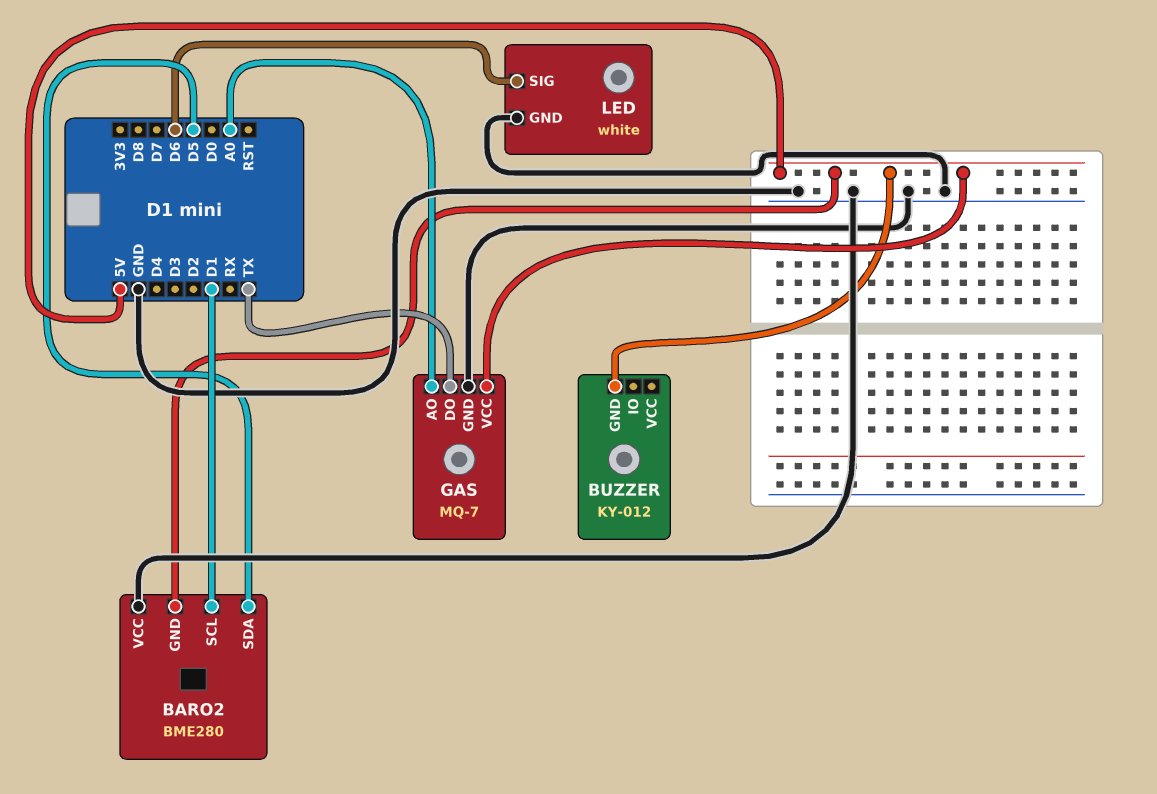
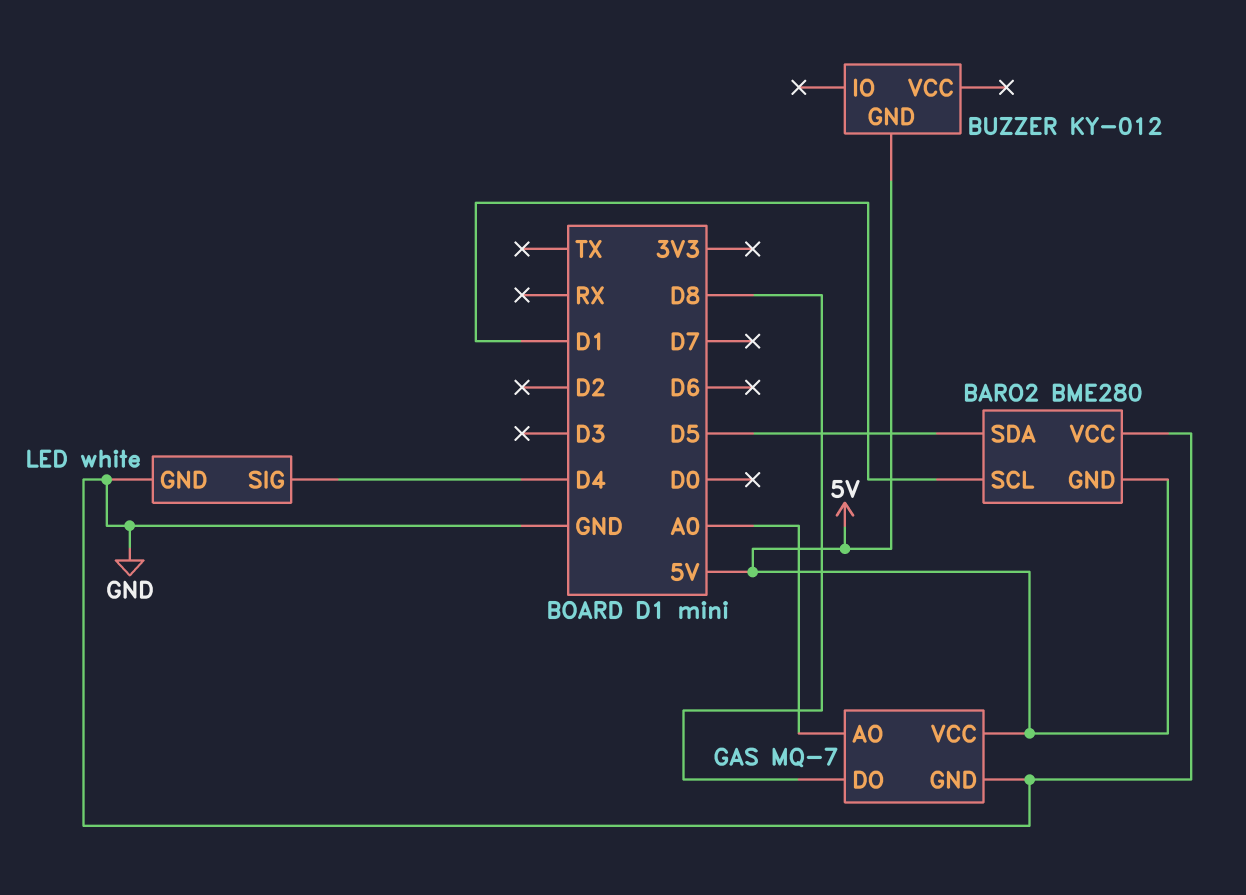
GAS pin DO: TX -> D8
LED pin SIG: D6 -> D4

